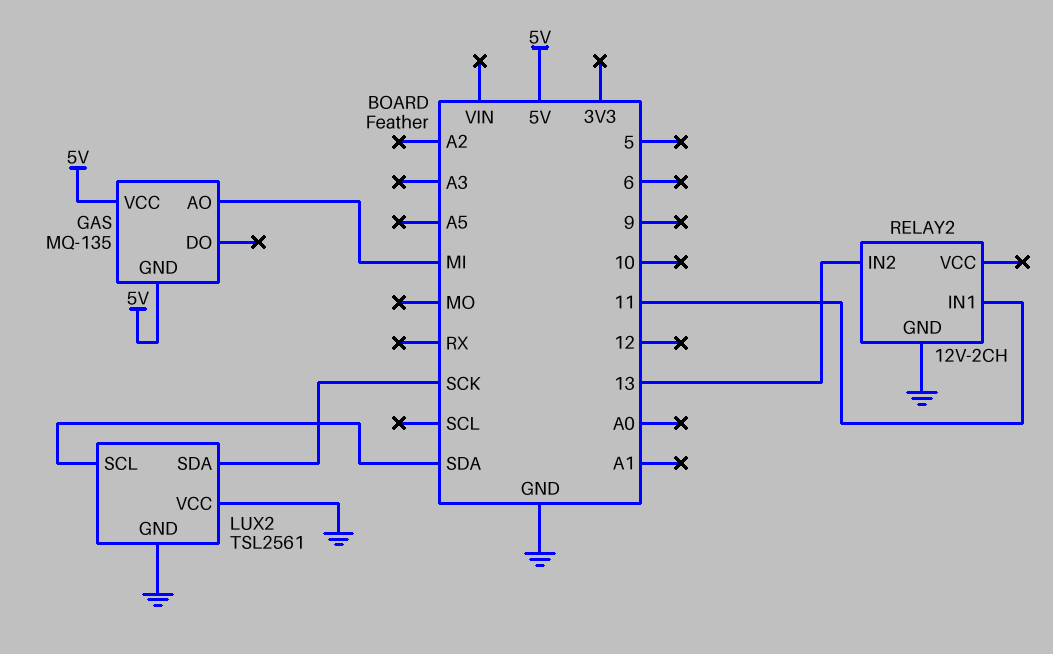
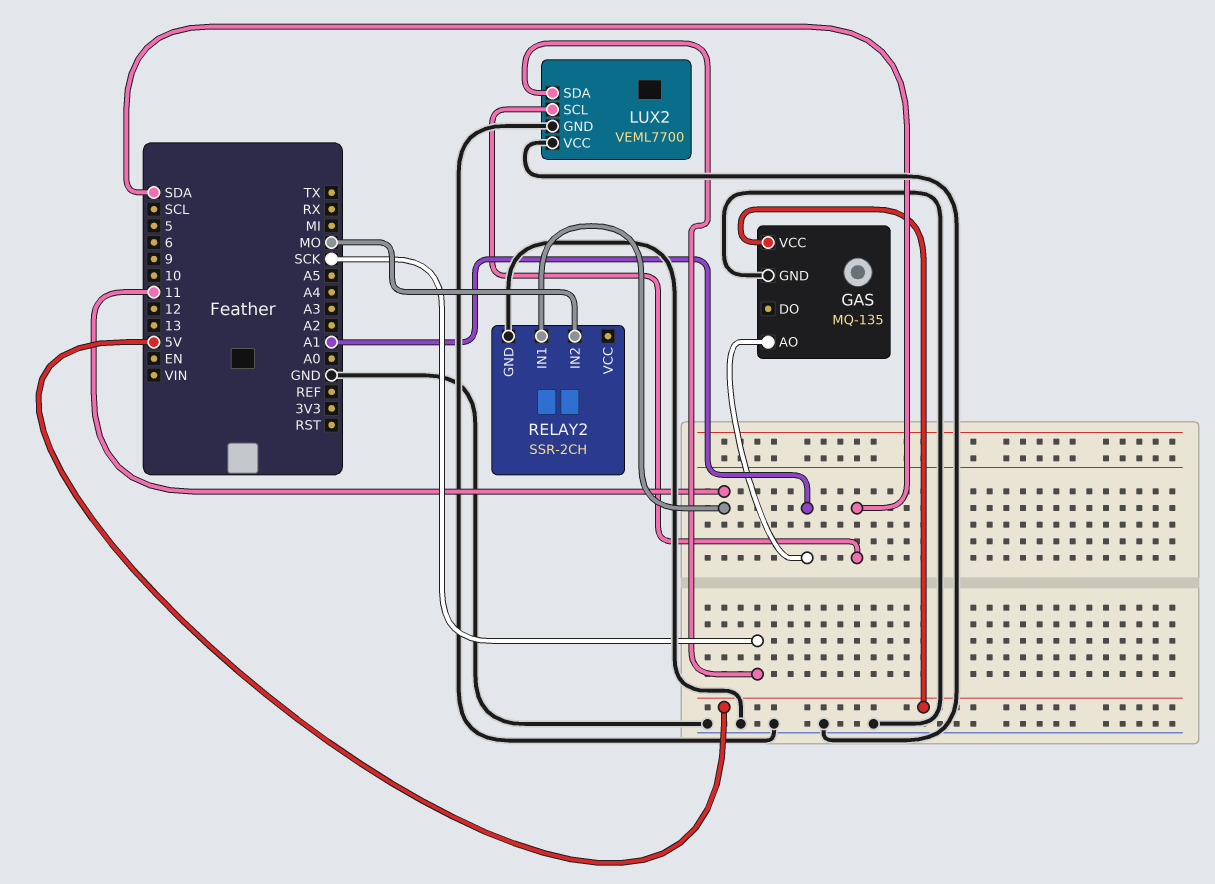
GAS pin AO: MI -> A1
GAS pin GND: 5V -> GND
LUX2: TSL2561 -> VEML7700
RELAY2: 12V-2CH -> SSR-2CH
RELAY2 pin IN2: 13 -> MO

